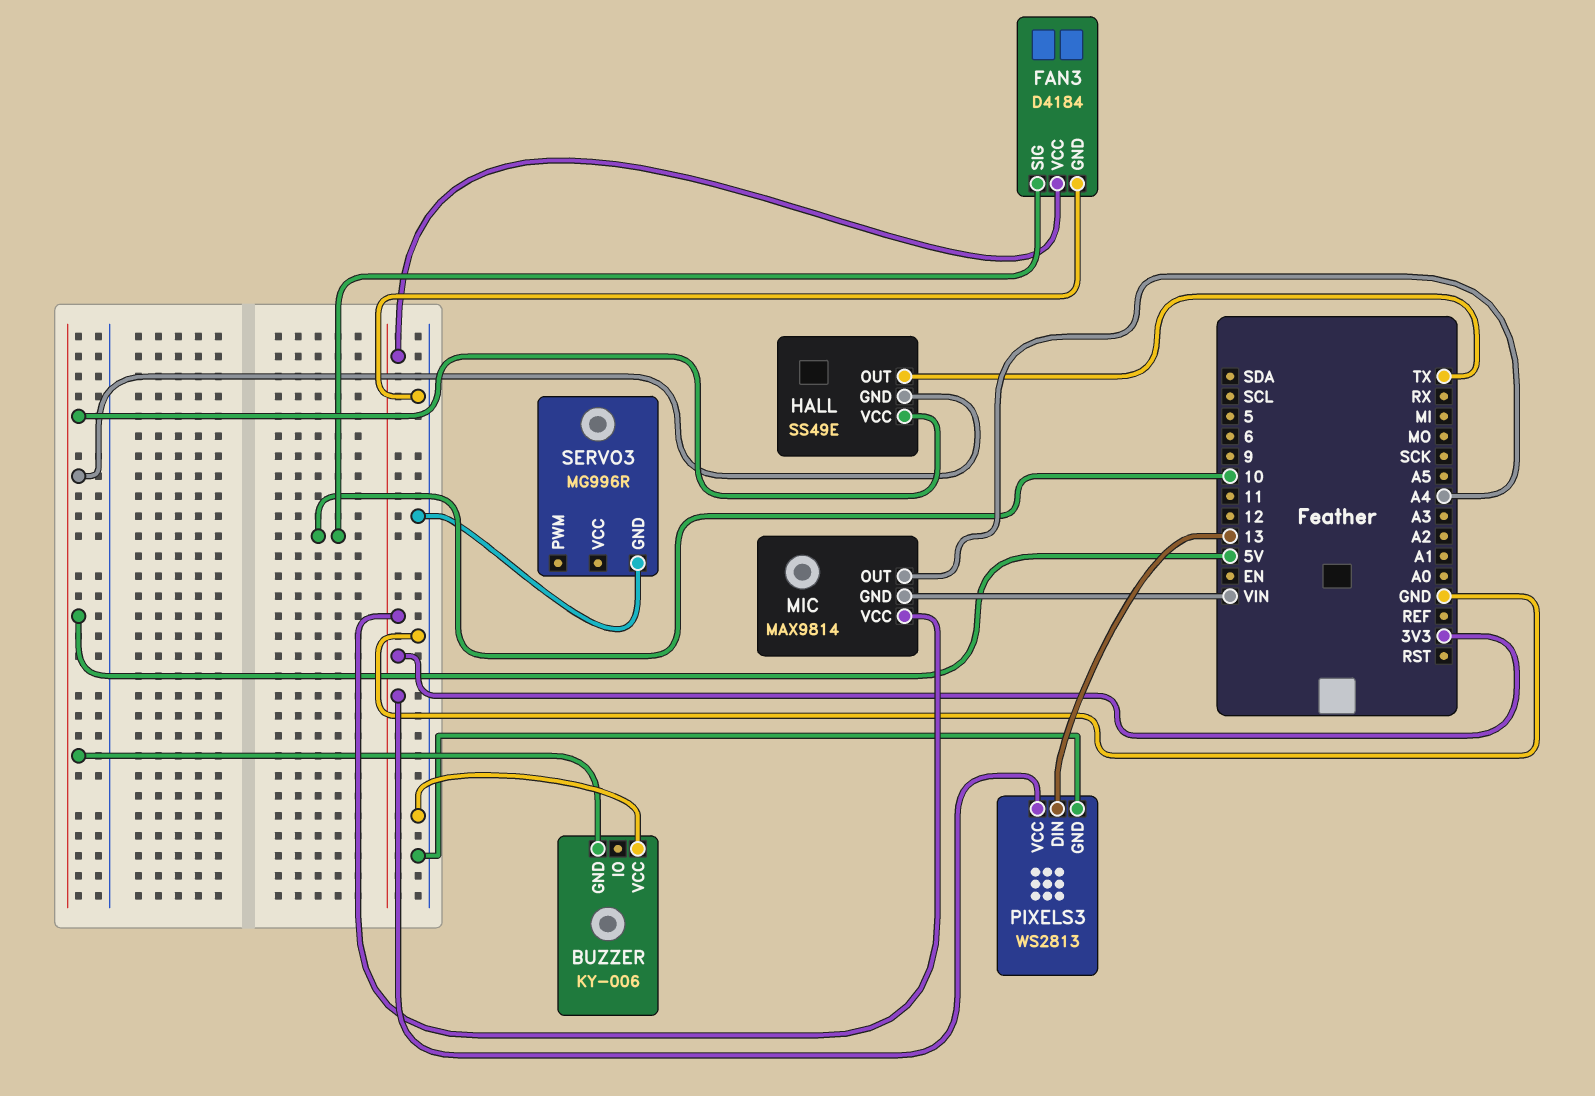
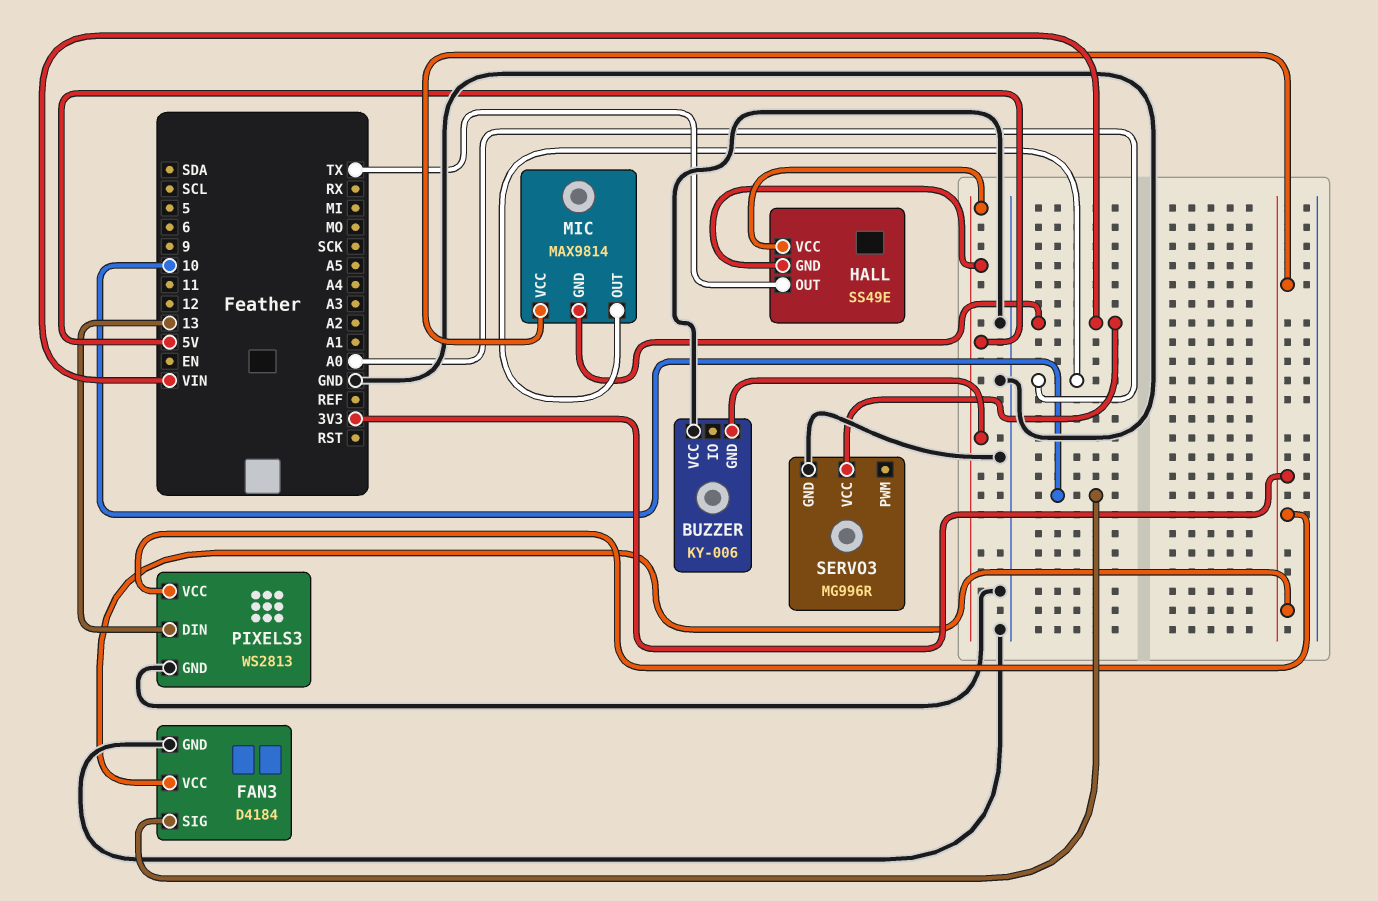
MIC pin OUT: A4 -> A0
SERVO3 pin VCC: none -> VIN

